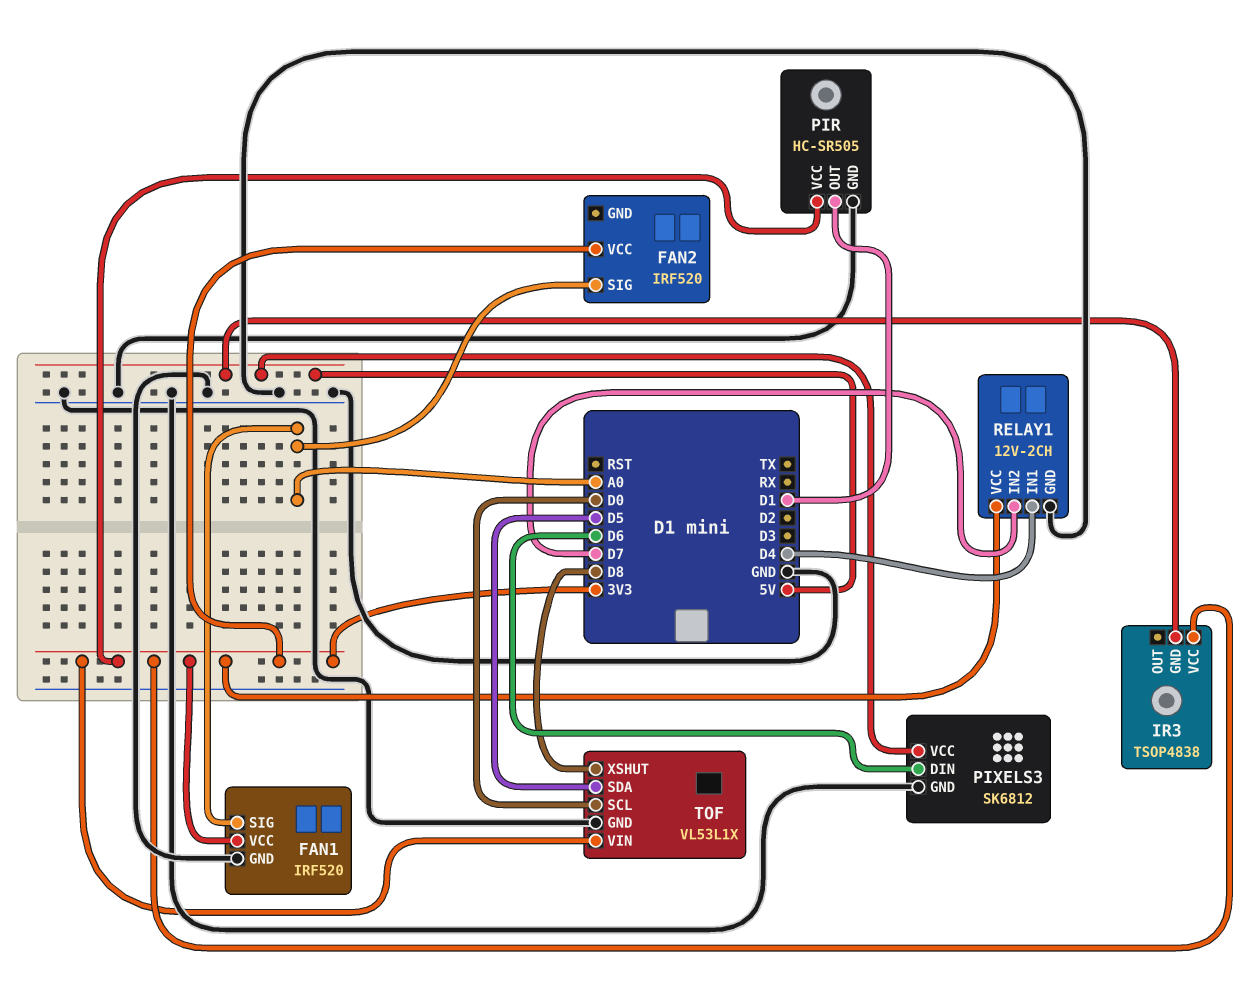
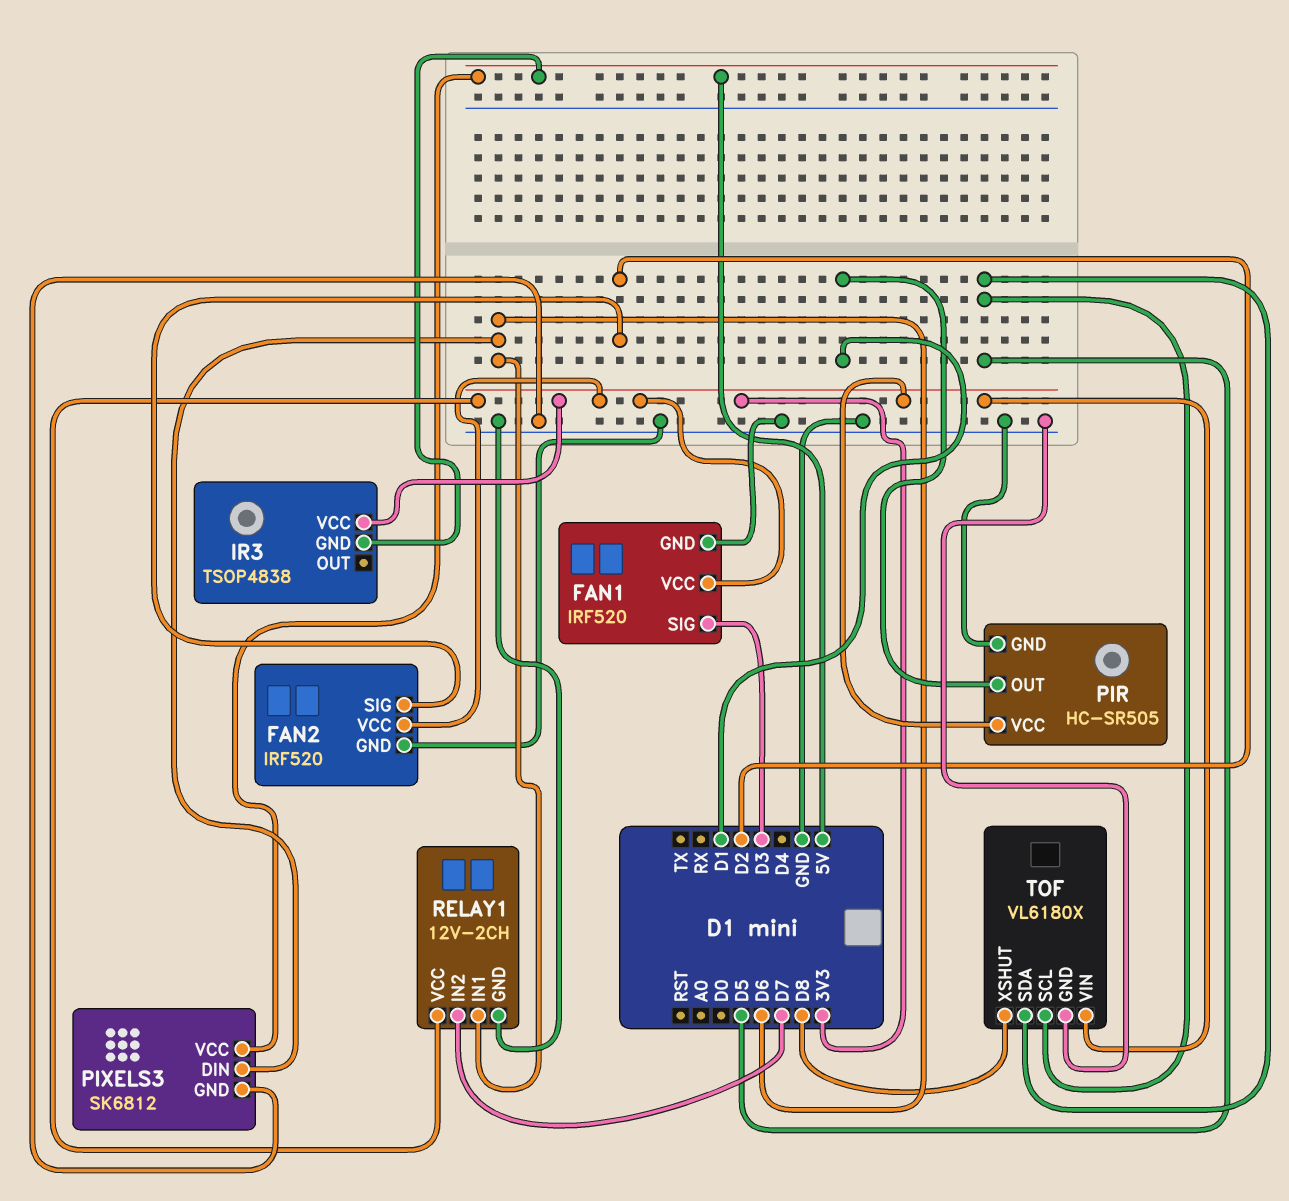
FAN1 pin SIG: A0 -> D3
FAN2 pin GND: none -> GND
FAN2 pin SIG: A0 -> D2
RELAY1 pin IN1: D4 -> D6
TOF: VL53L1X -> VL6180X
TOF pin SCL: D0 -> D5

